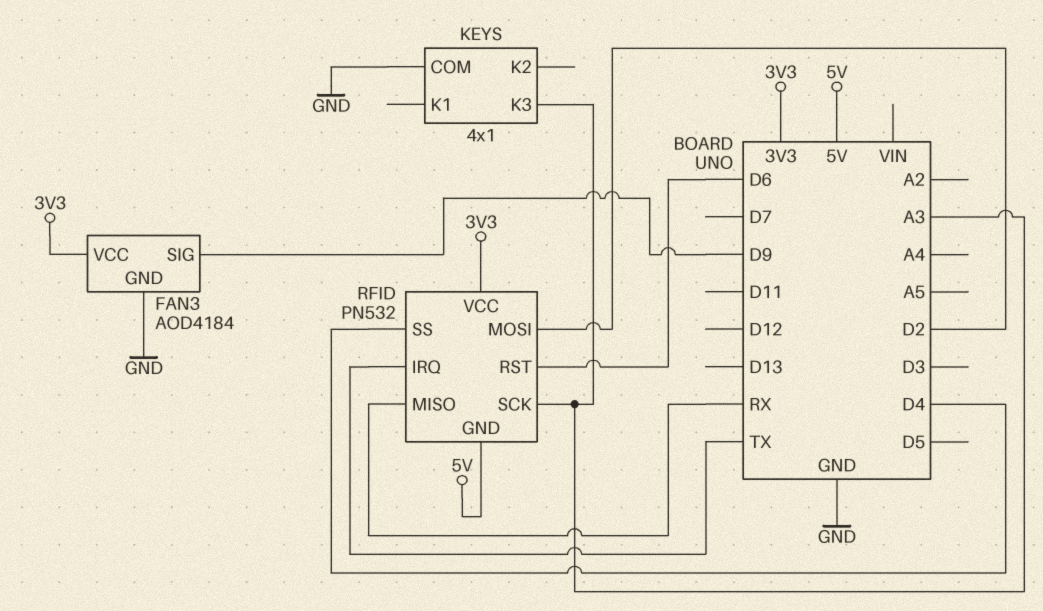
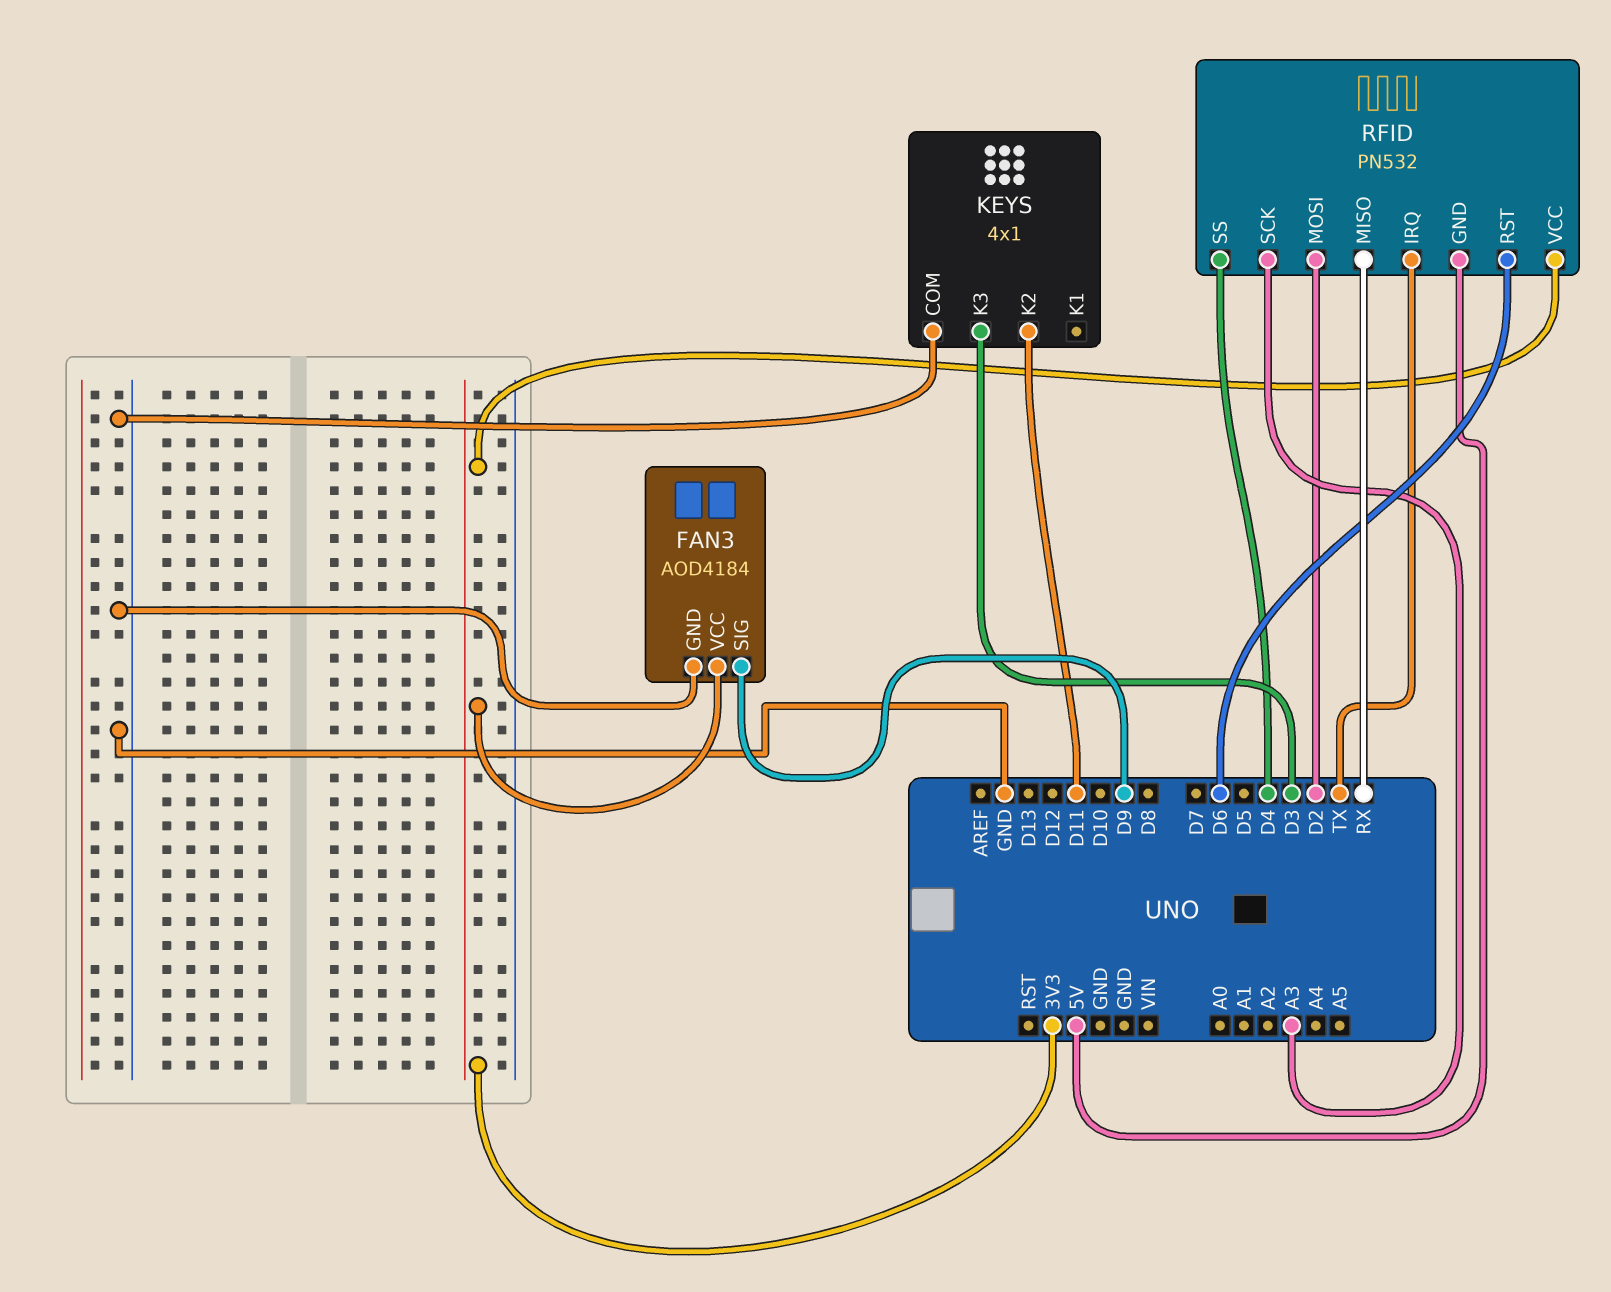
KEYS pin K2: none -> D11
KEYS pin K3: A3 -> D3

